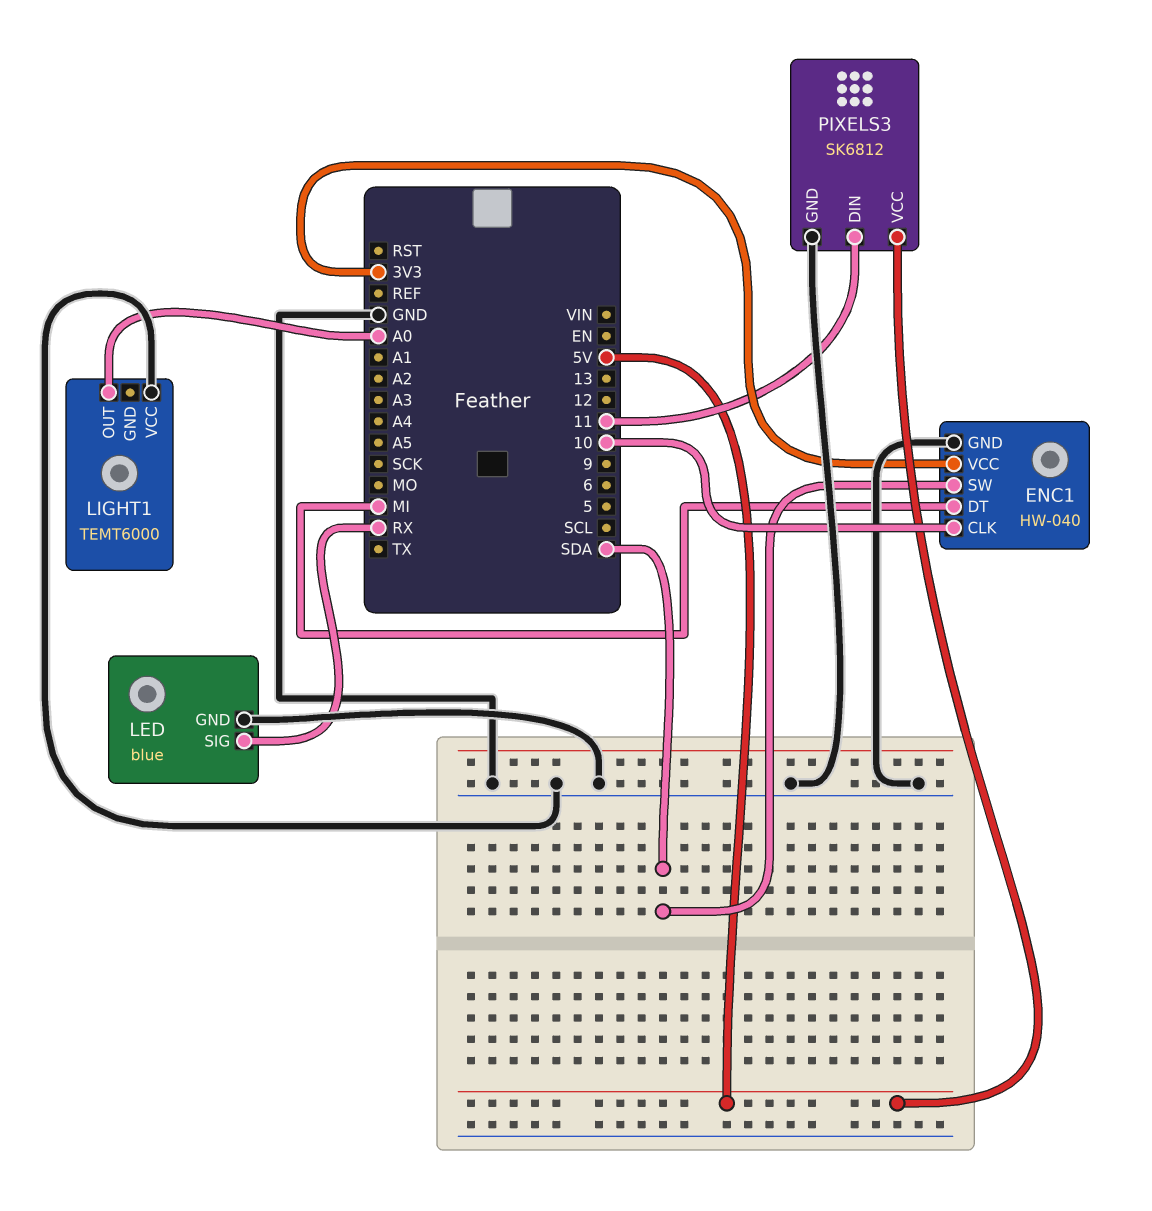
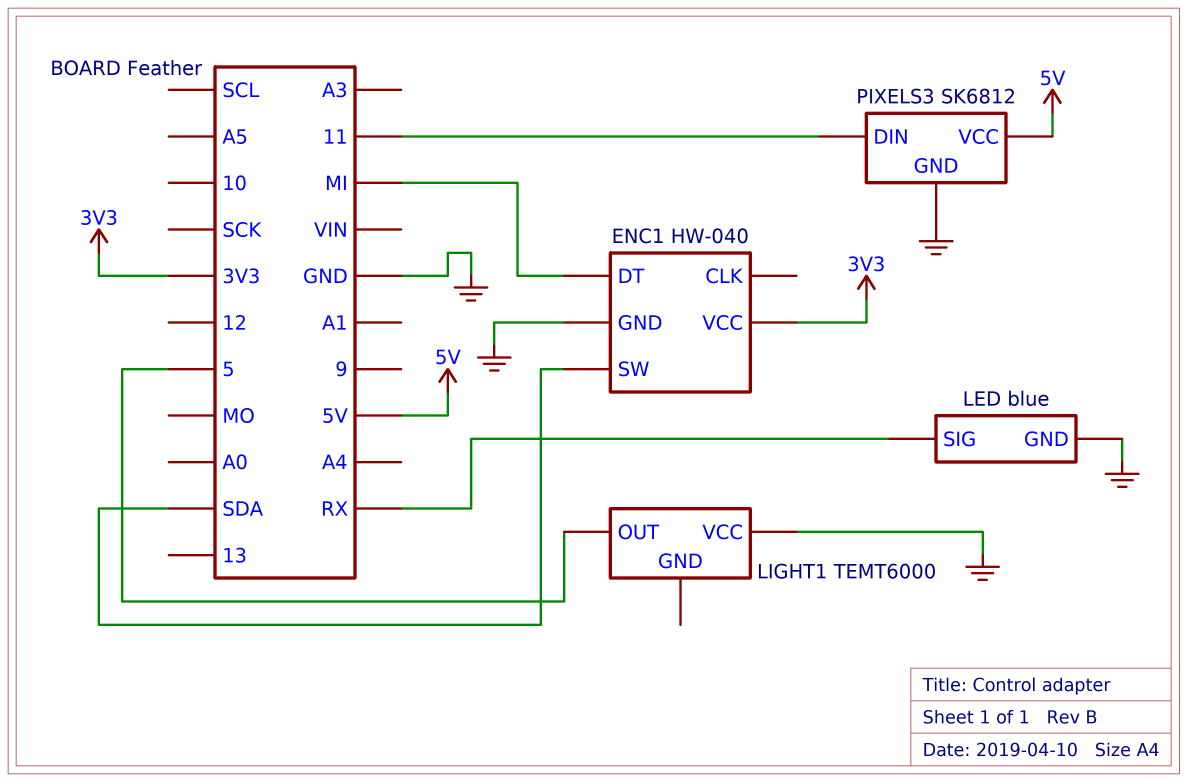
ENC1 pin CLK: 10 -> none
LIGHT1 pin OUT: A0 -> 5

